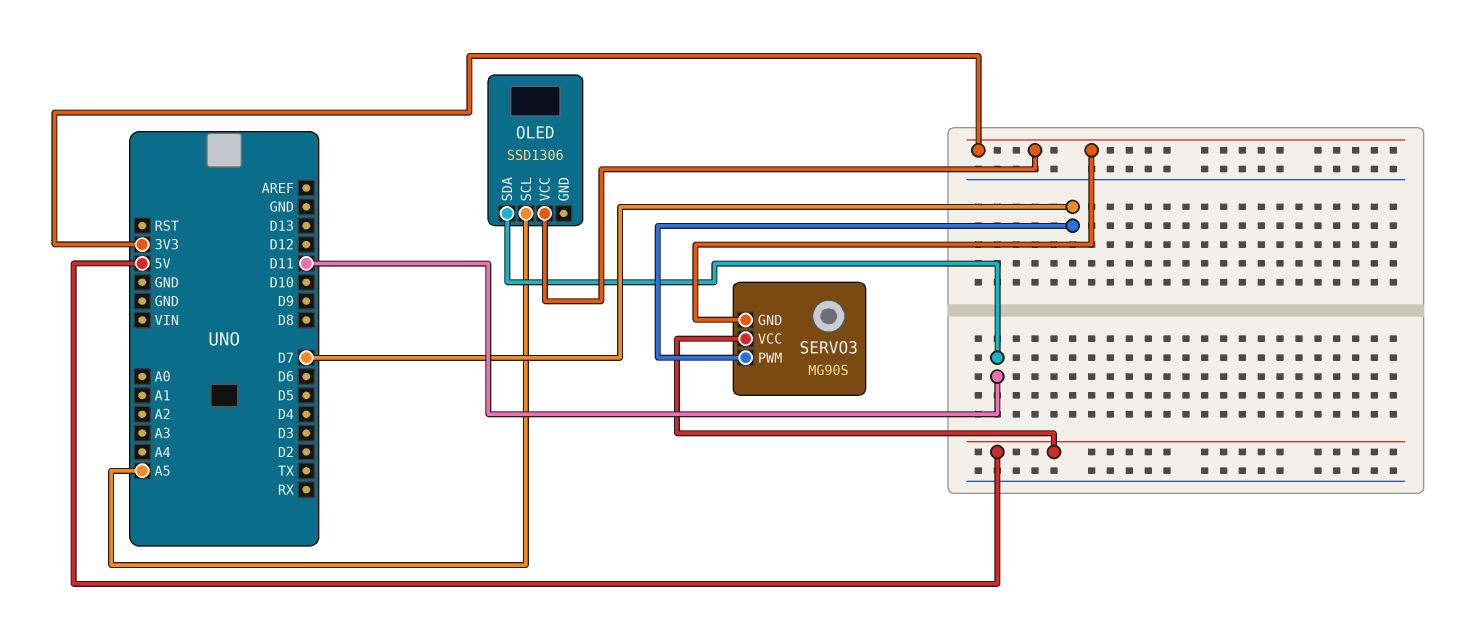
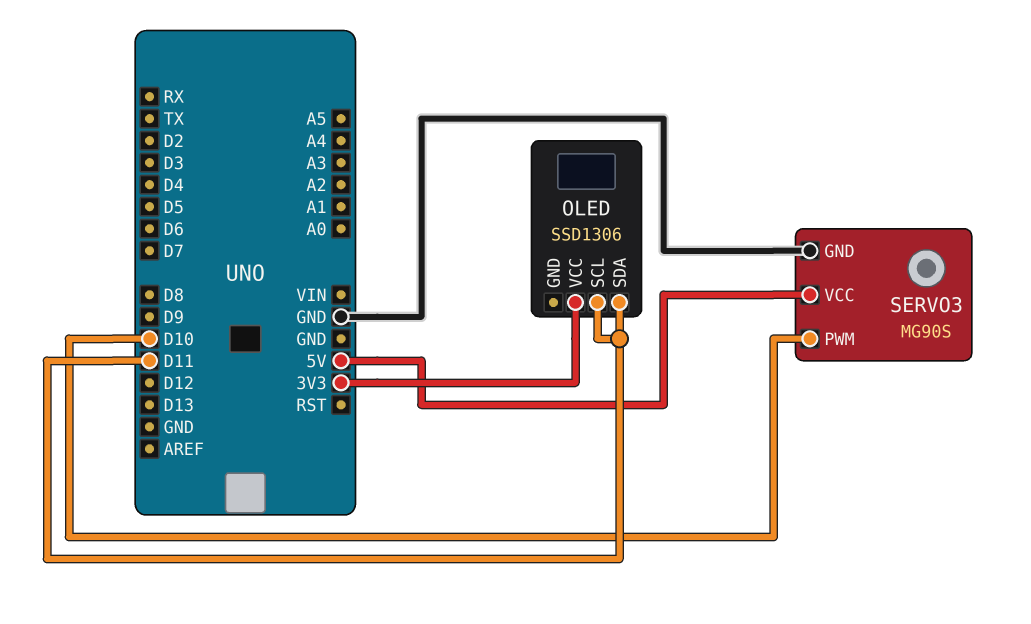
OLED pin SCL: A5 -> D11
SERVO3 pin GND: 3V3 -> GND
SERVO3 pin PWM: D7 -> D10

